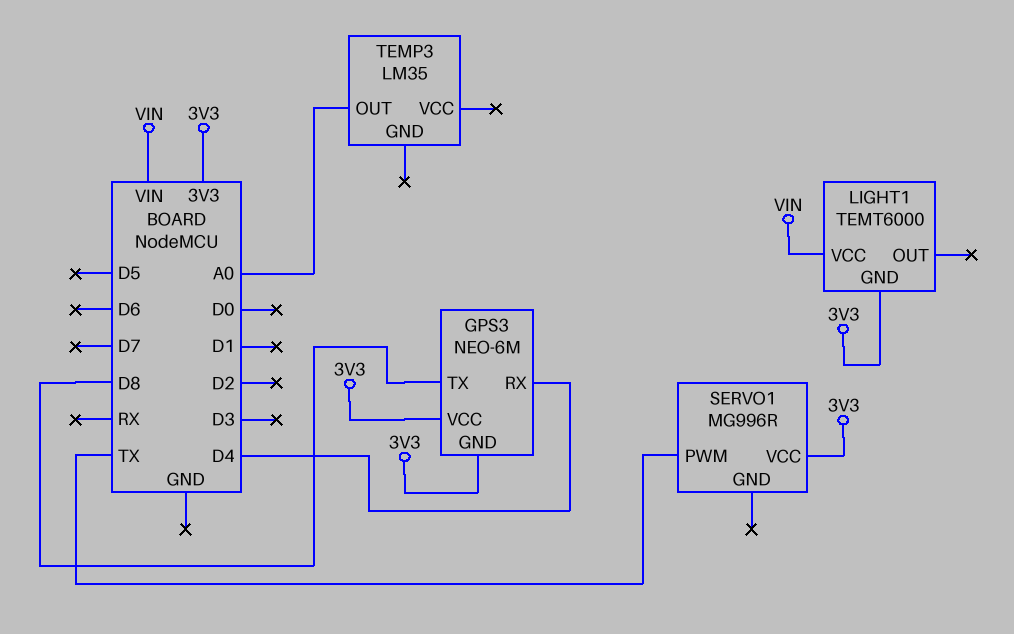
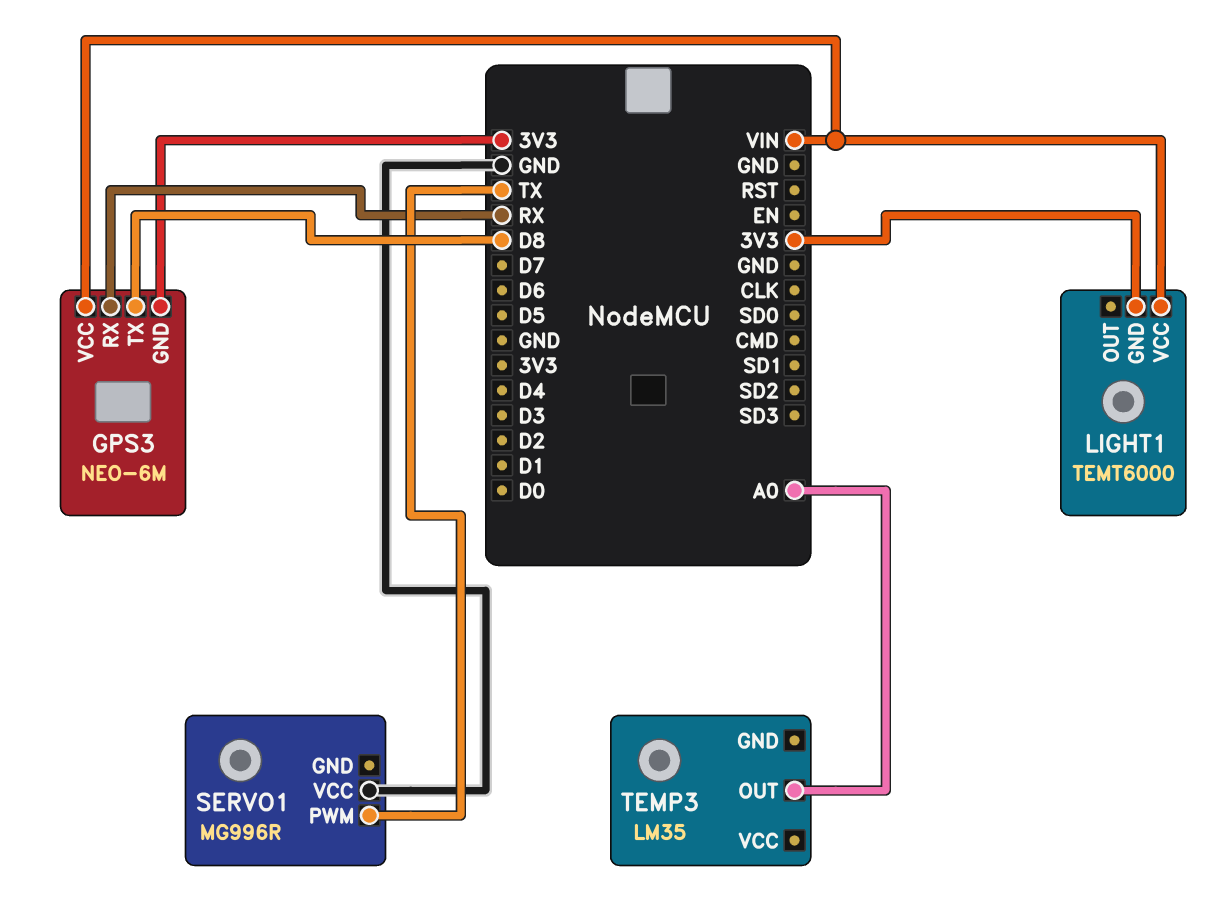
GPS3 pin RX: D4 -> RX
GPS3 pin VCC: 3V3 -> VIN
SERVO1 pin VCC: 3V3 -> GND

